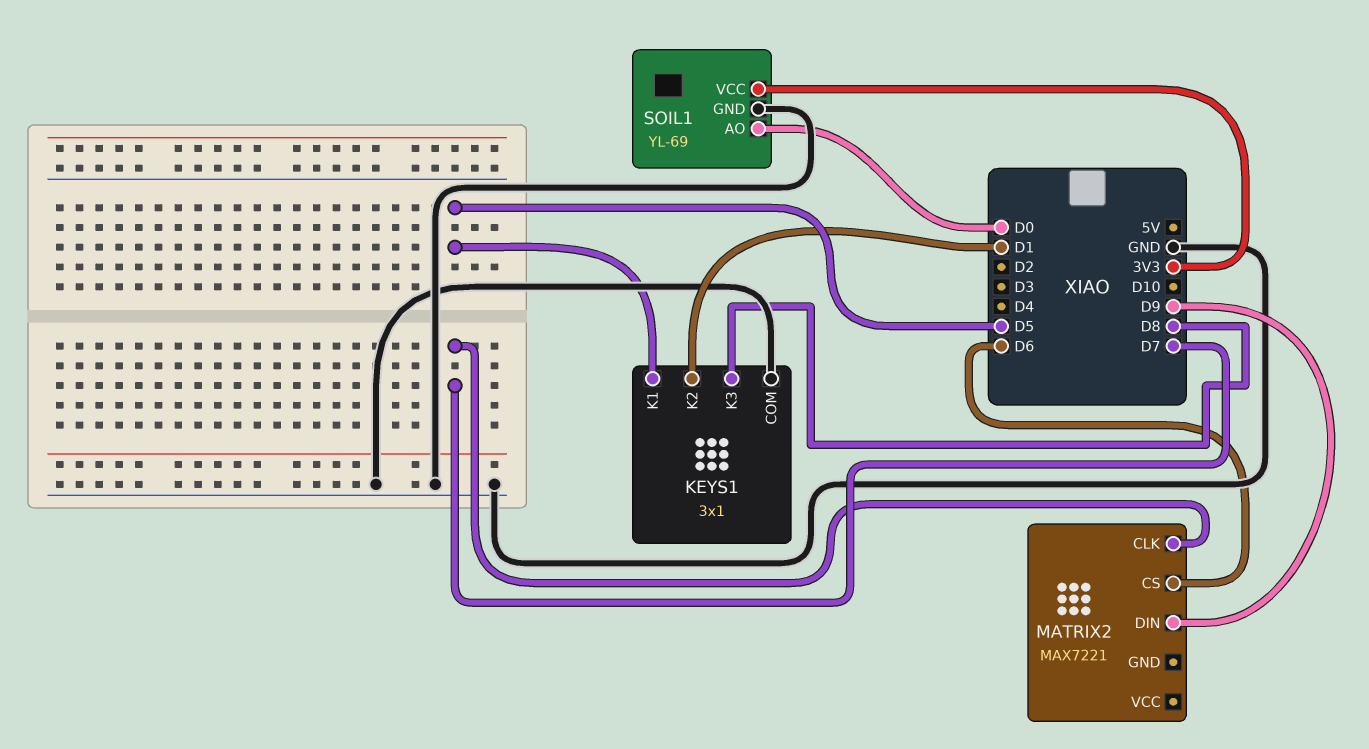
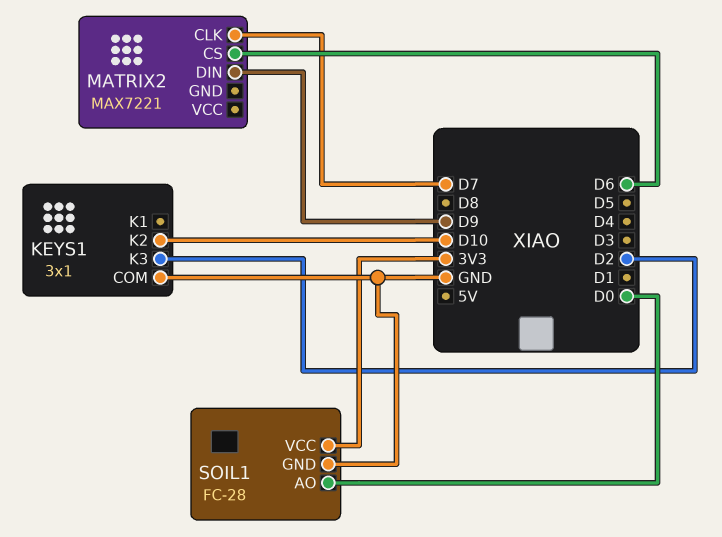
KEYS1 pin K1: D5 -> none
KEYS1 pin K2: D1 -> D10
KEYS1 pin K3: D8 -> D2
SOIL1: YL-69 -> FC-28

